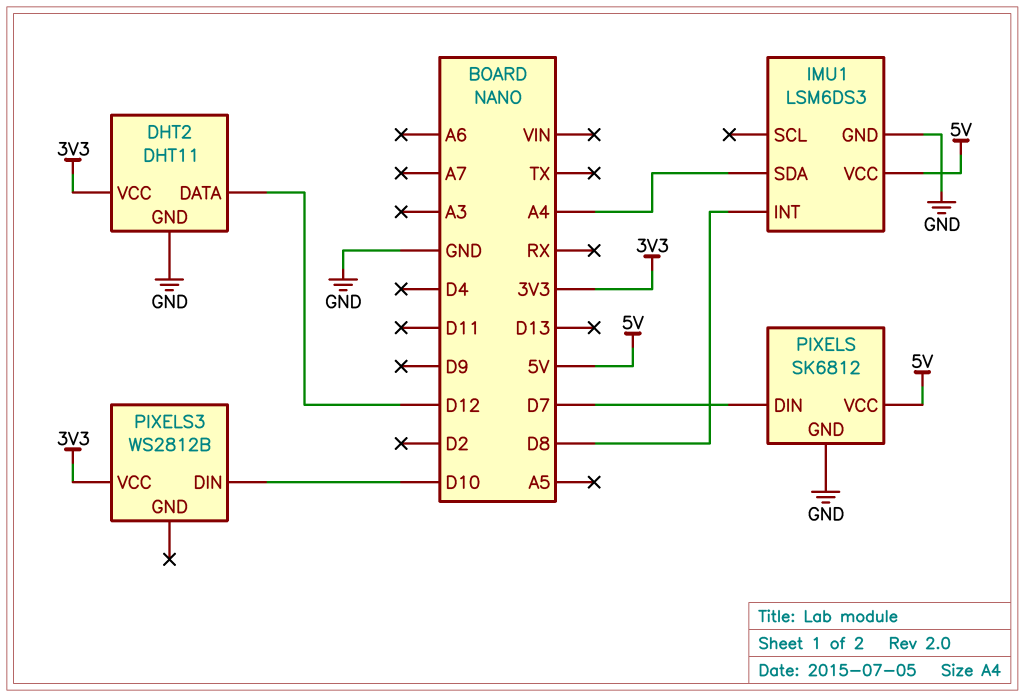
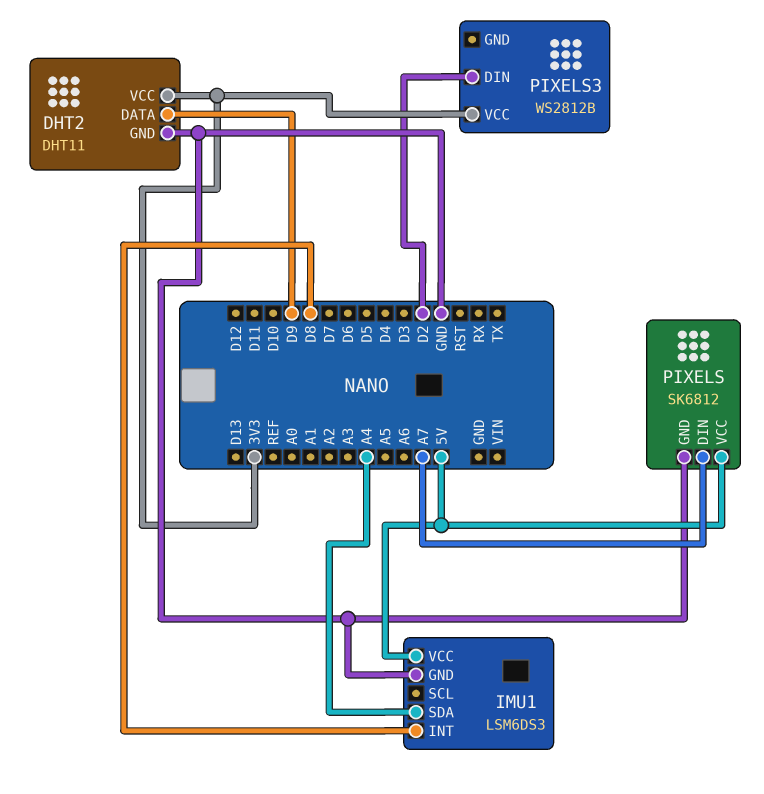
DHT2 pin DATA: D12 -> D9
PIXELS pin DIN: D7 -> A7
PIXELS3 pin DIN: D10 -> D2

